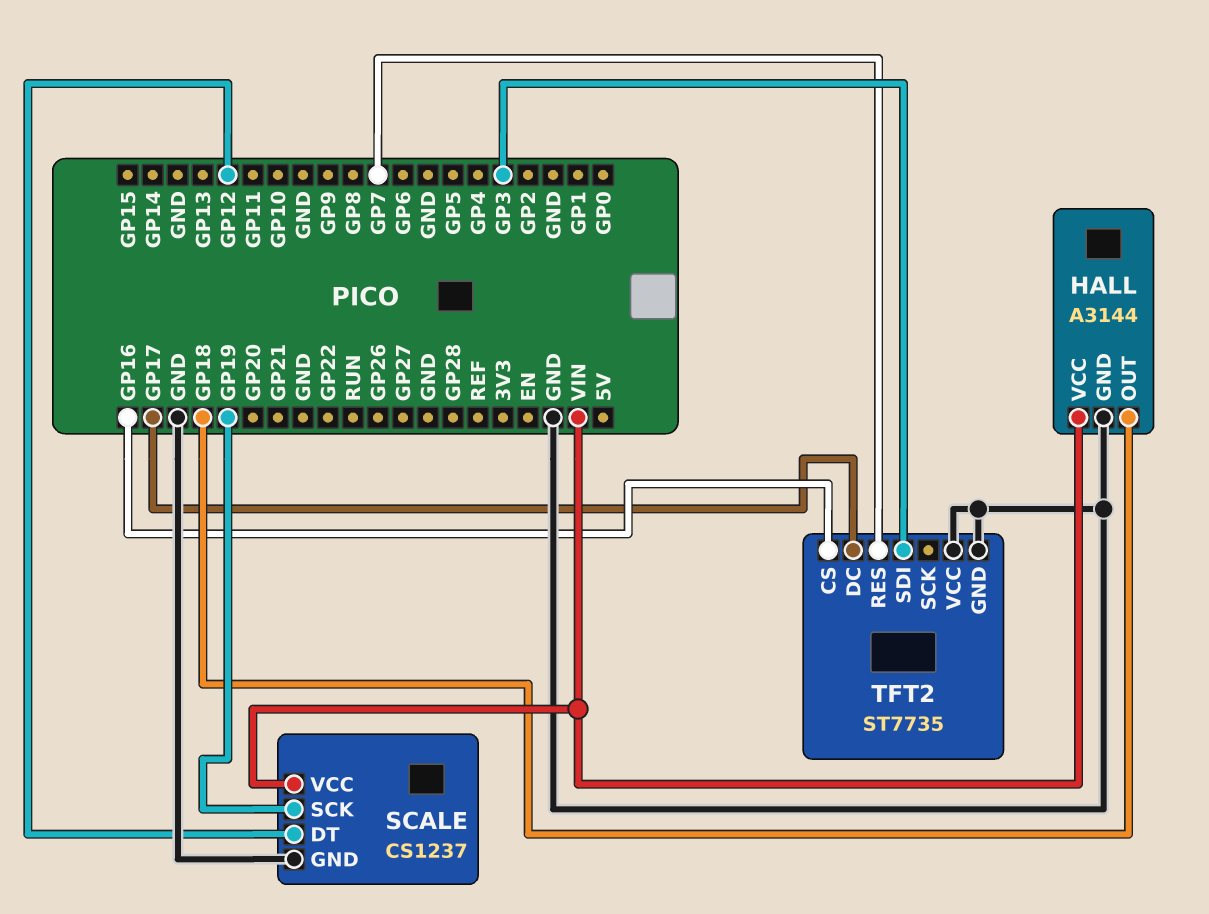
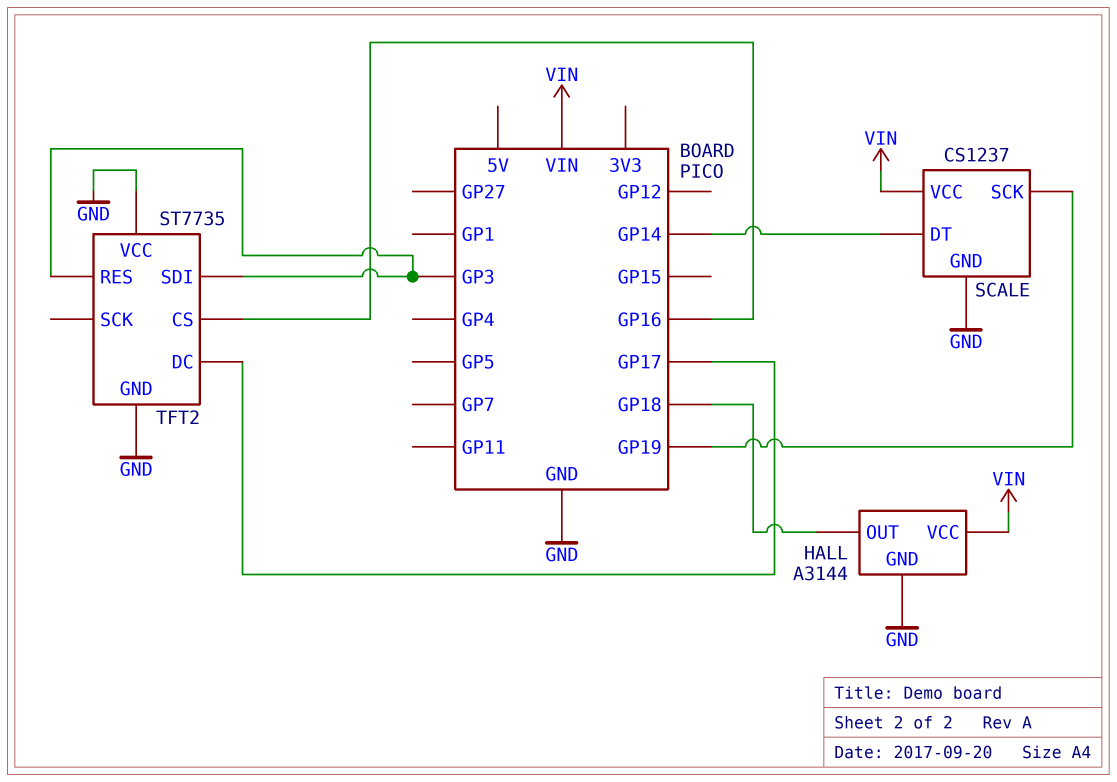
SCALE pin DT: GP12 -> GP14
TFT2 pin RES: GP7 -> GP3

